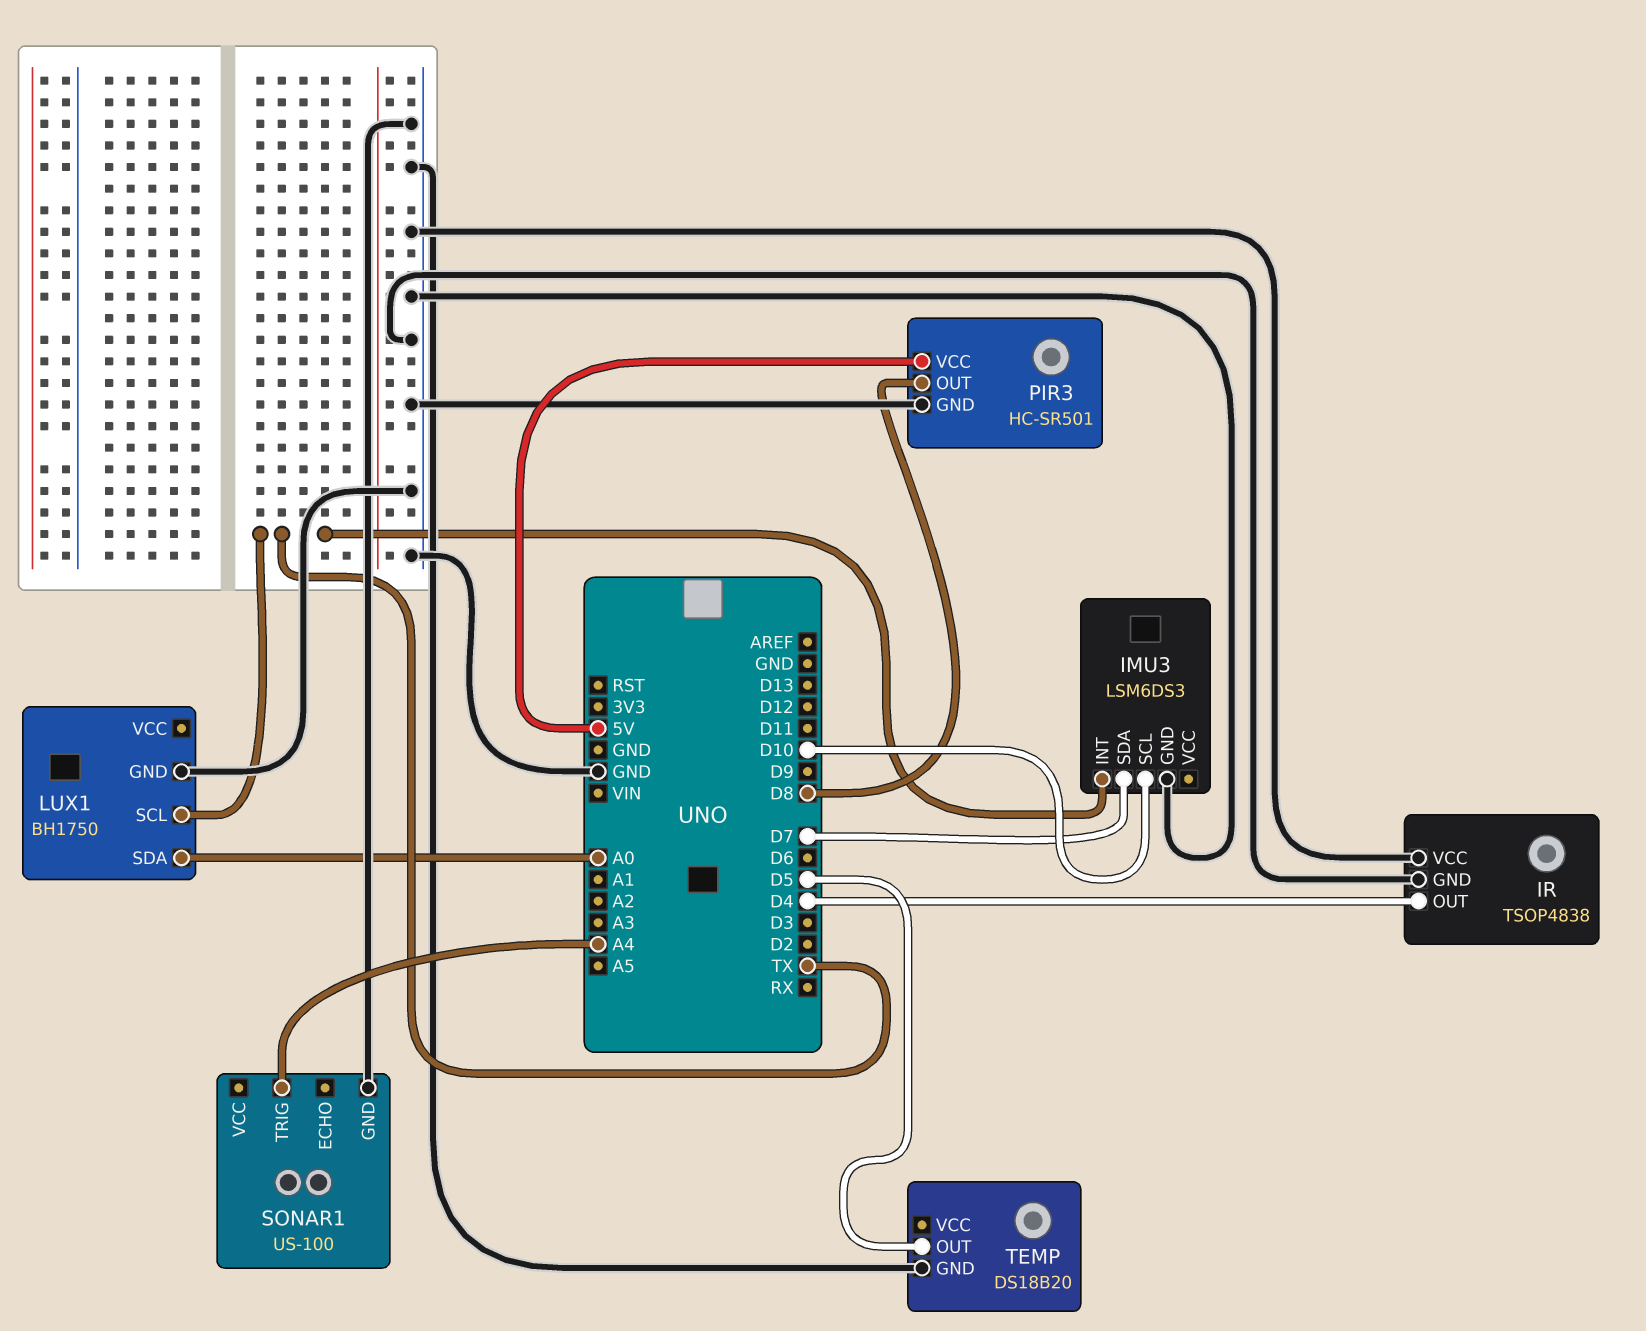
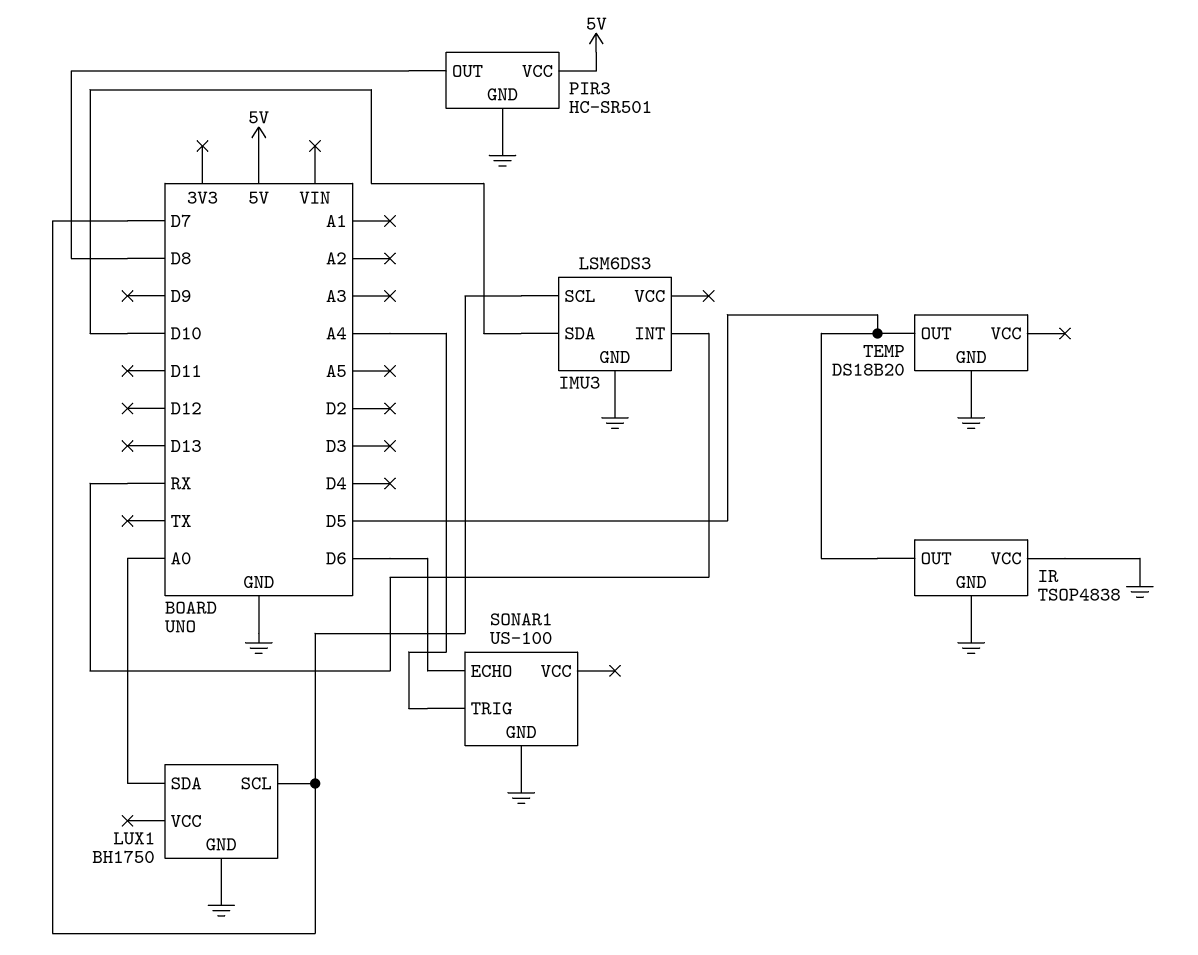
IMU3 pin INT: TX -> RX
IMU3 pin SCL: D10 -> D7
IMU3 pin SDA: D7 -> D10
IR pin OUT: D4 -> D5
LUX1 pin SCL: TX -> D7
SONAR1 pin ECHO: none -> D6

